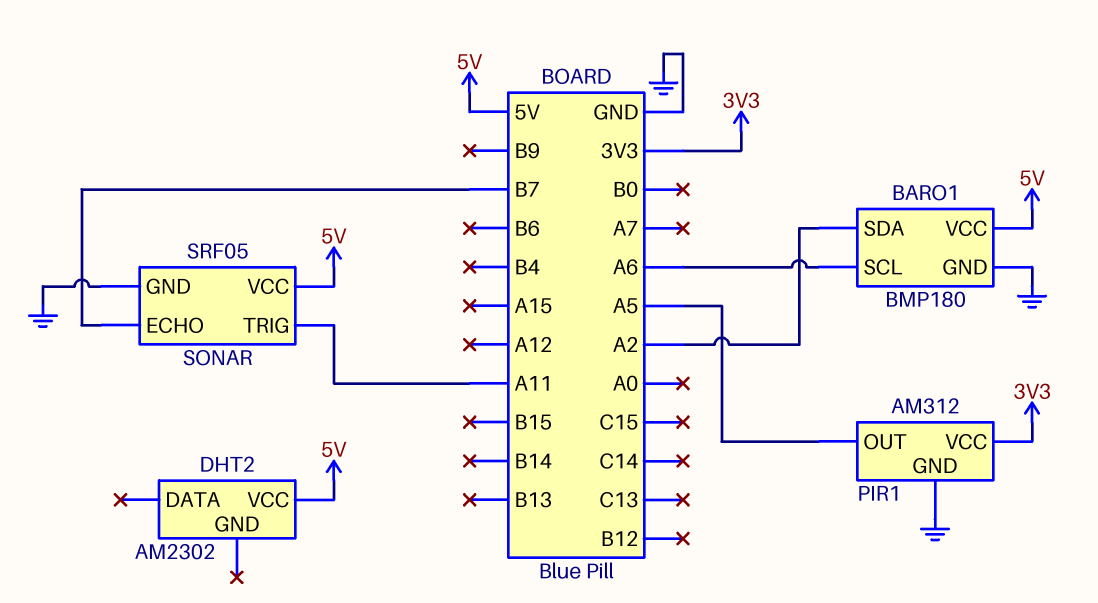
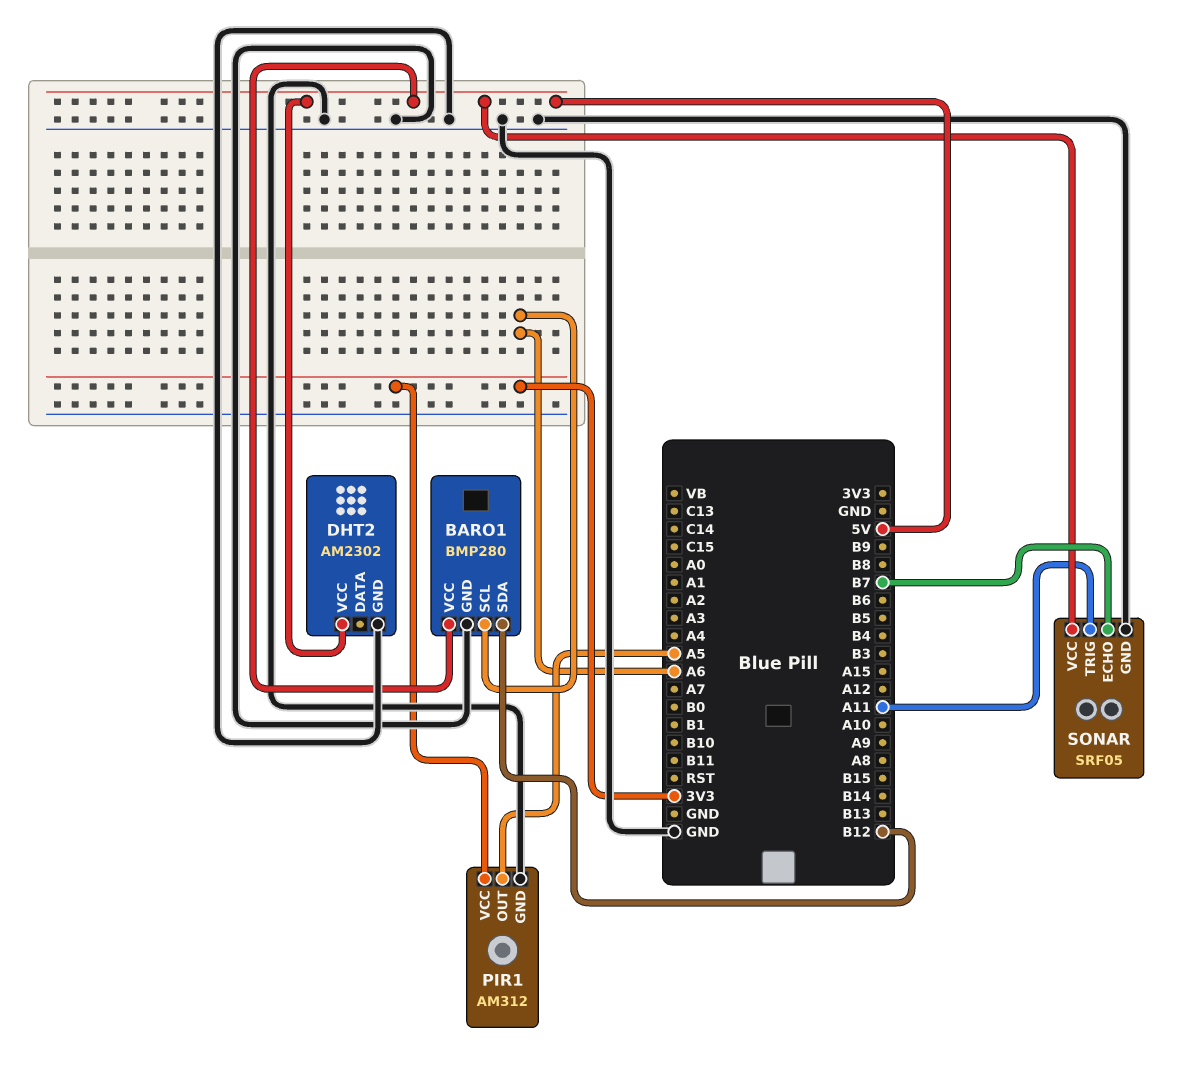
BARO1: BMP180 -> BMP280
BARO1 pin SDA: A2 -> B12
DHT2 pin GND: none -> GND

